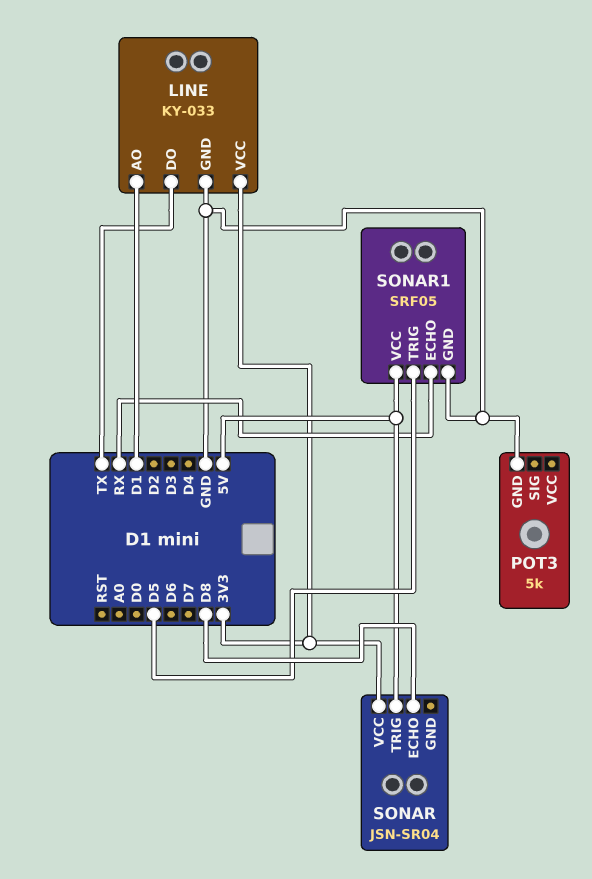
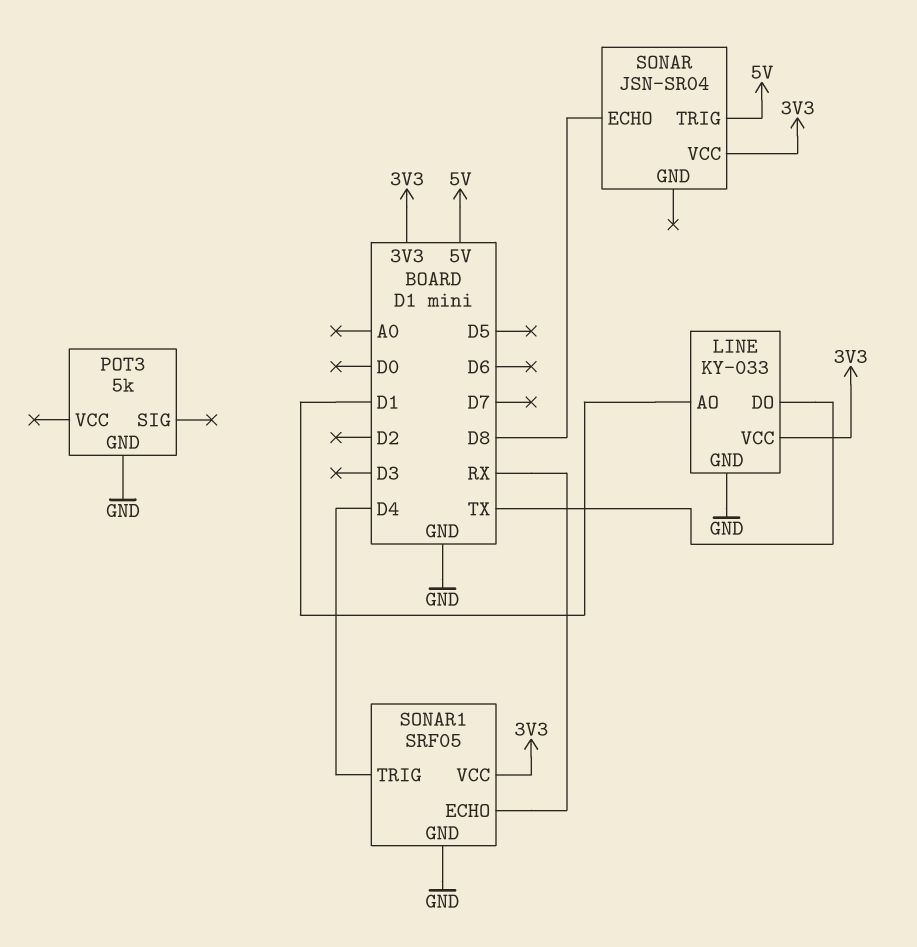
SONAR1 pin TRIG: D5 -> D4
SONAR1 pin VCC: 5V -> 3V3

